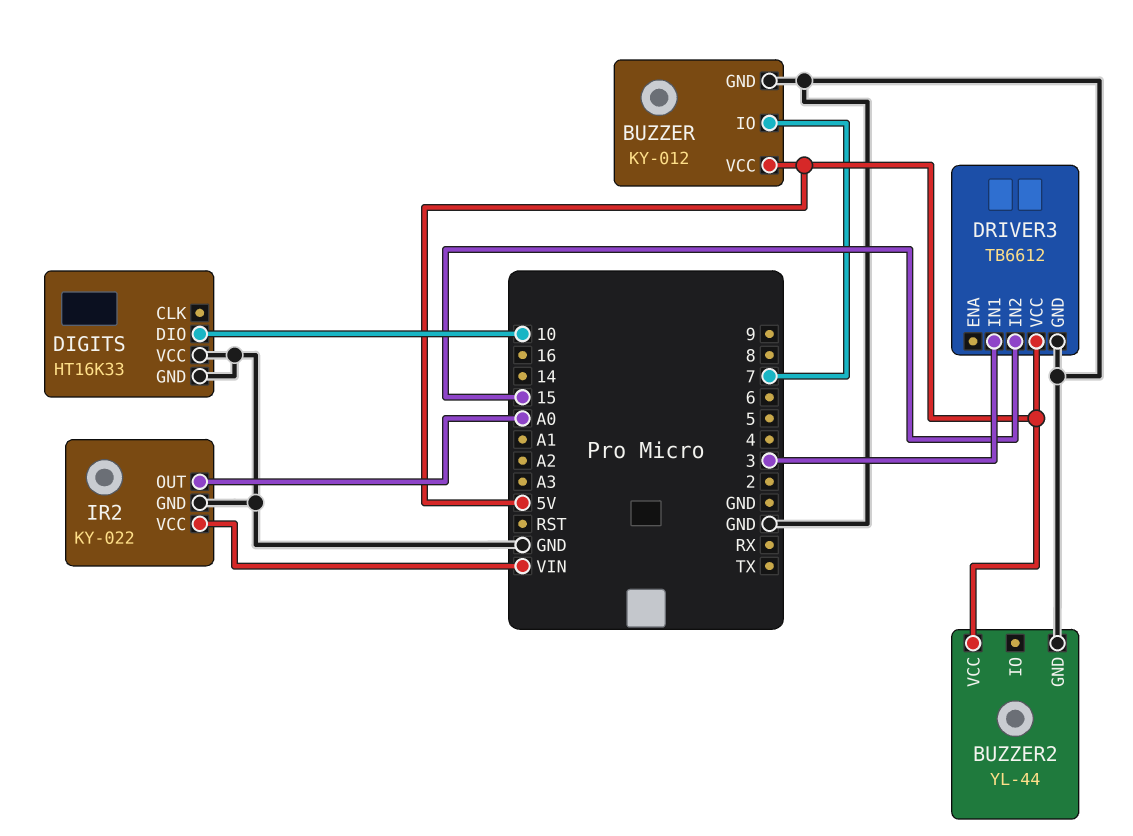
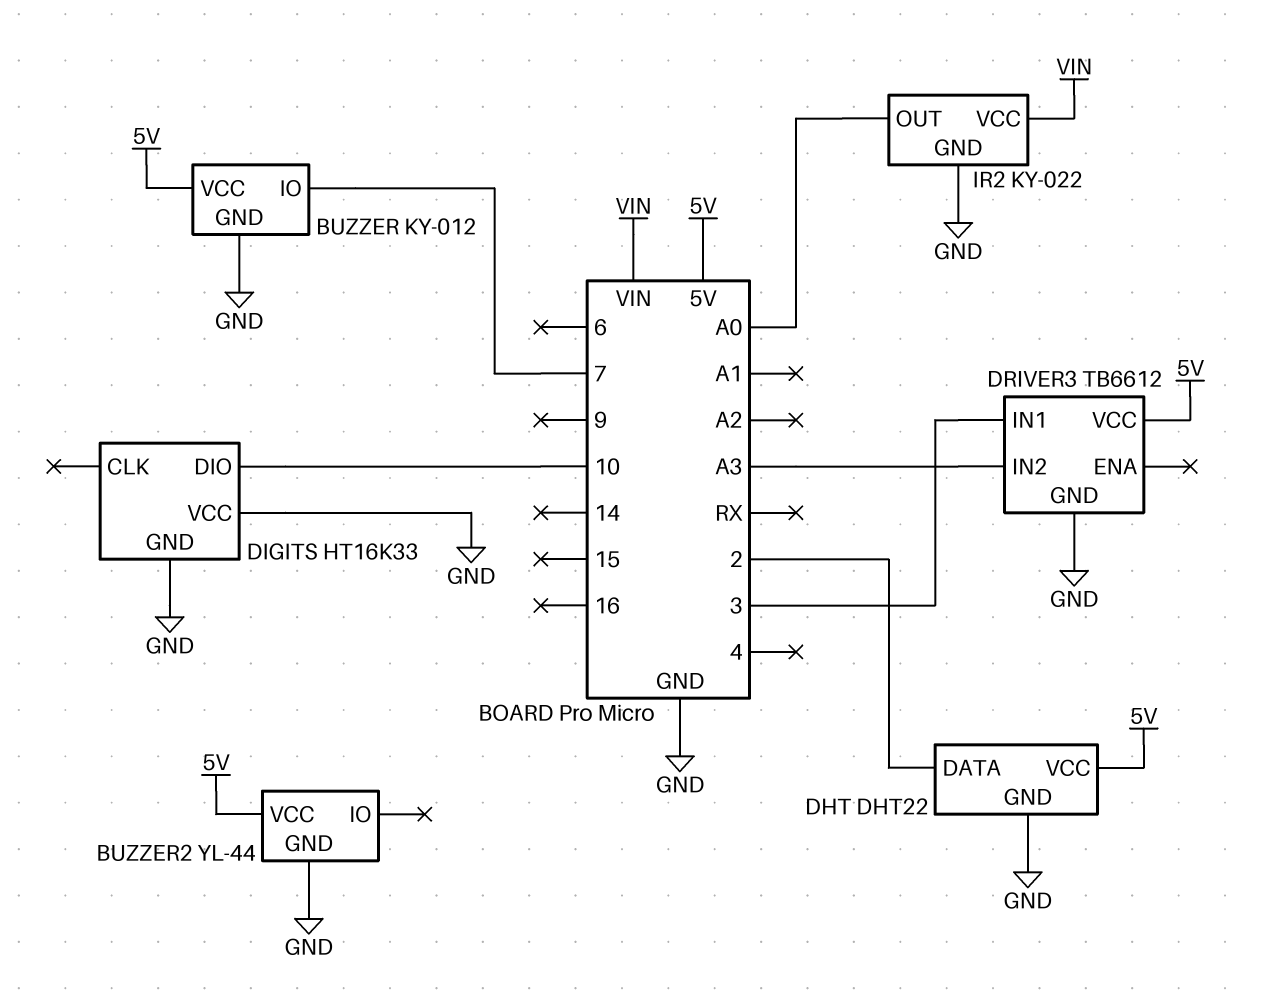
DHT: none -> DHT22
DHT pin DATA: none -> 2
DHT pin GND: none -> GND
DHT pin VCC: none -> 5V
DRIVER3 pin IN2: 15 -> A3

